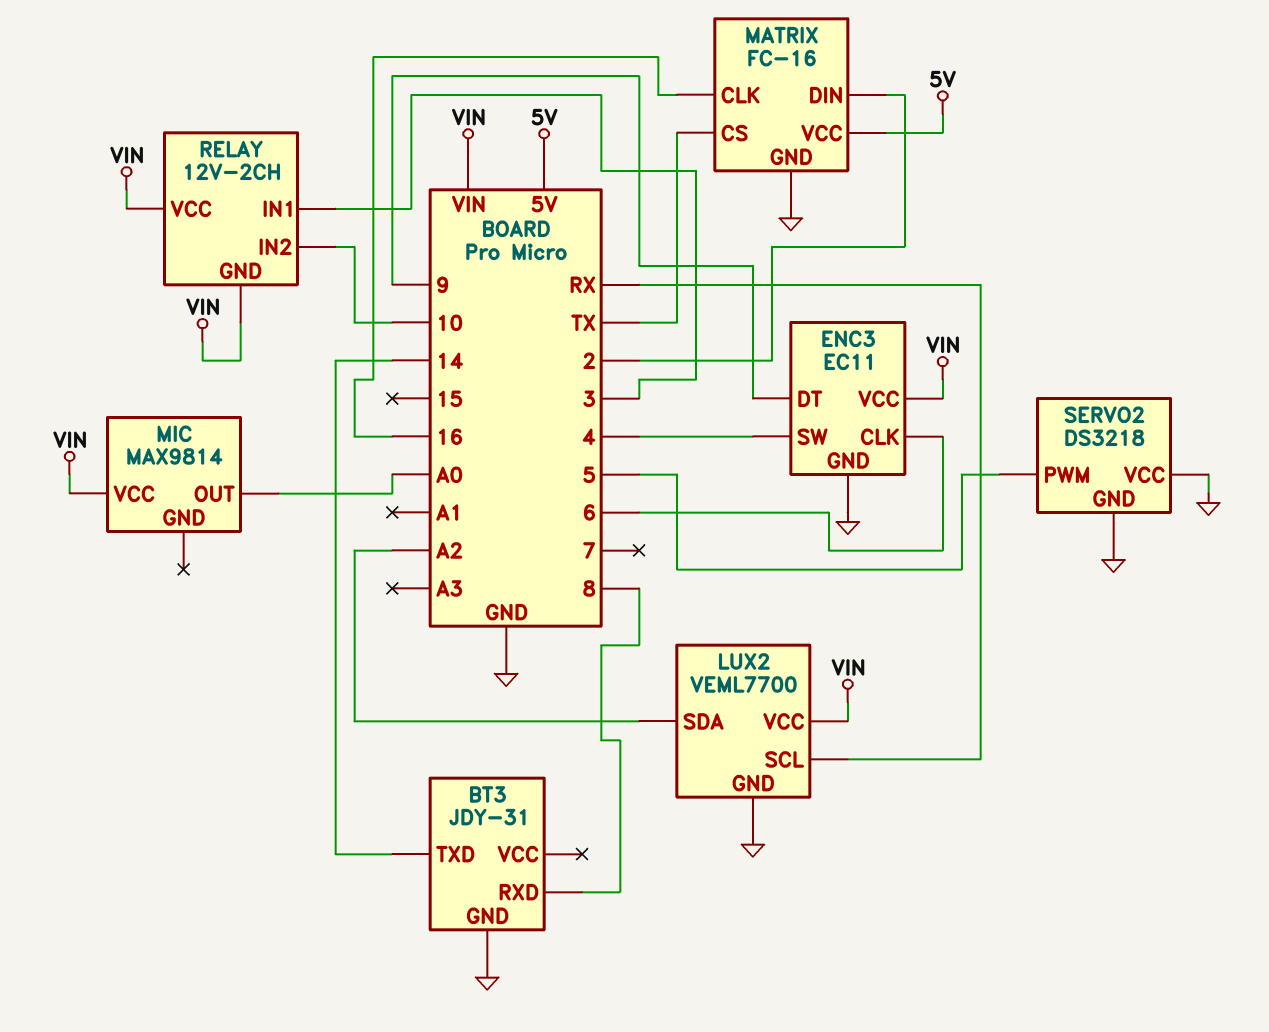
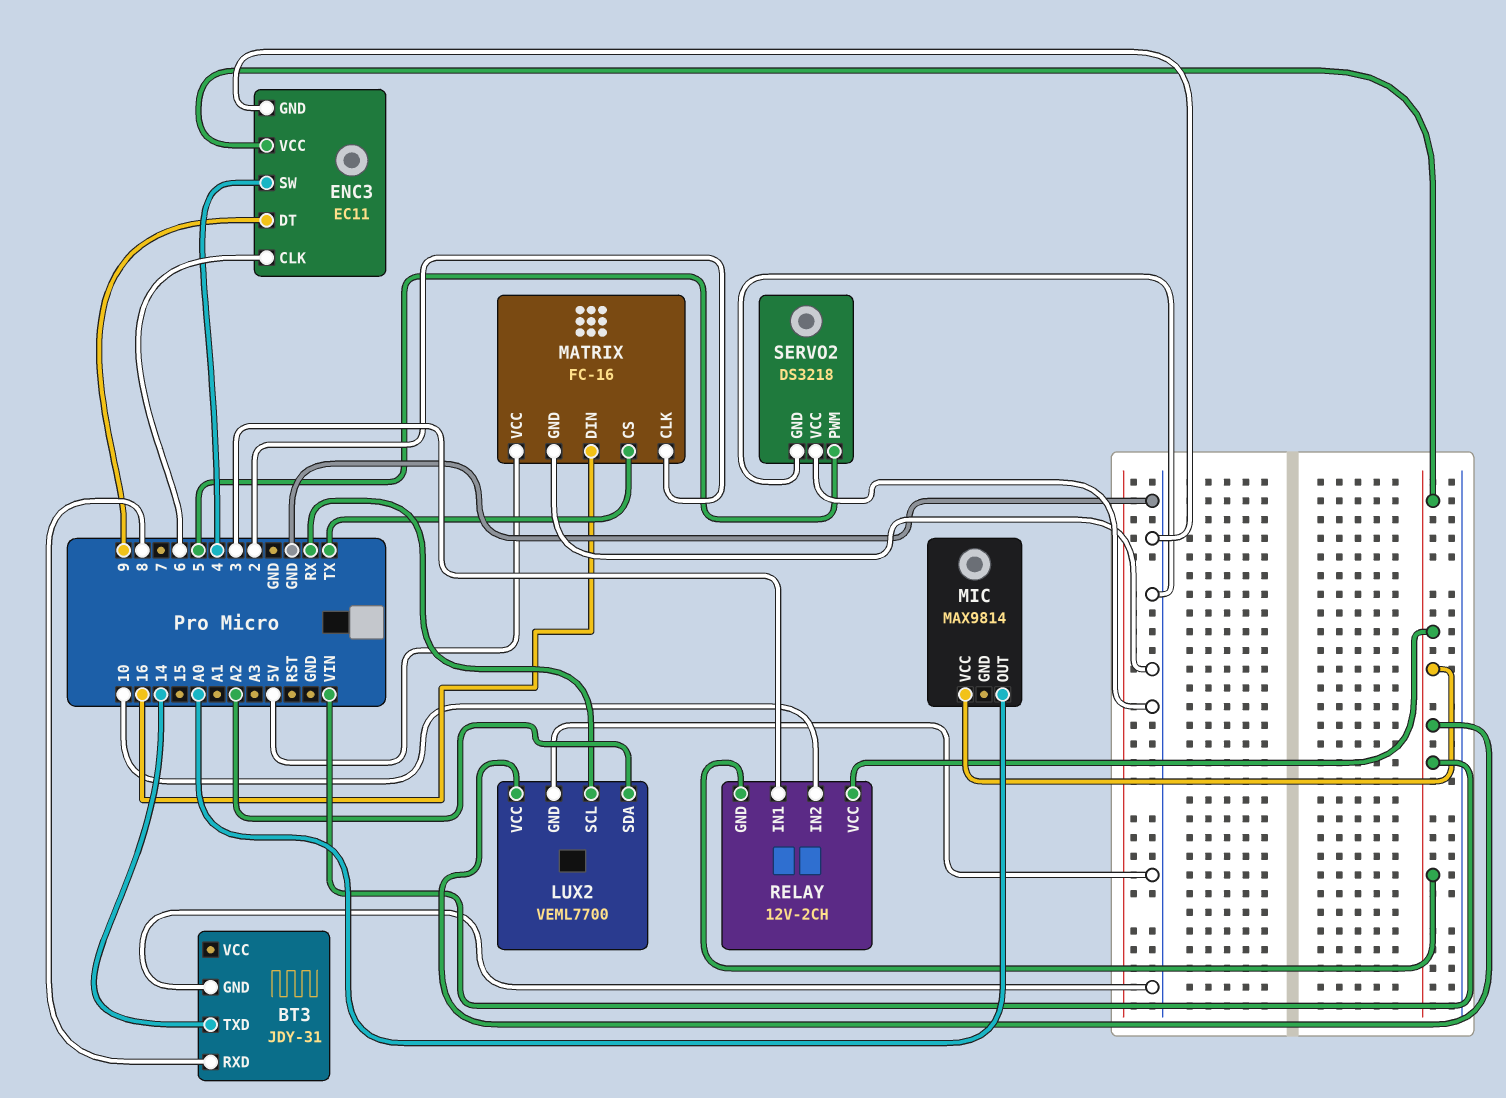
MATRIX pin CLK: 16 -> 2
MATRIX pin DIN: 2 -> 16

